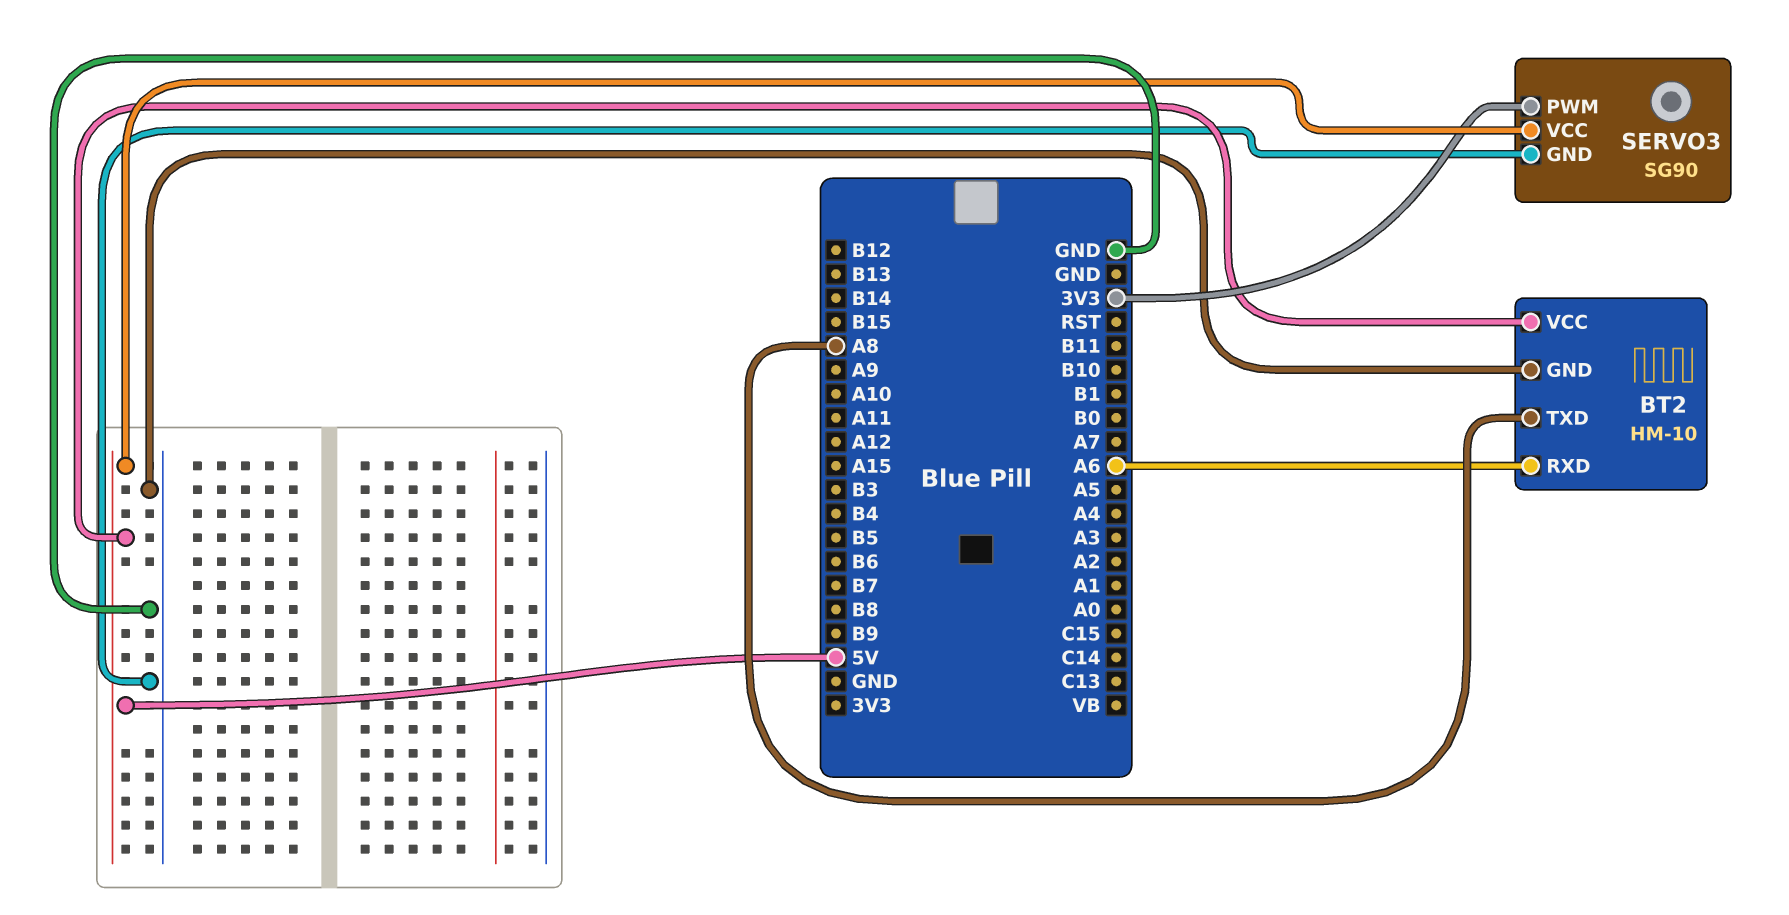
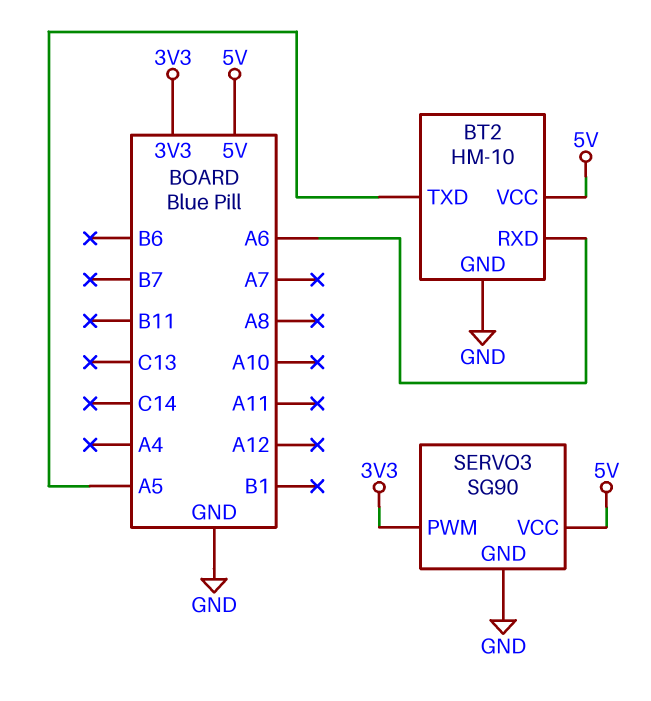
BT2 pin TXD: A8 -> A5

